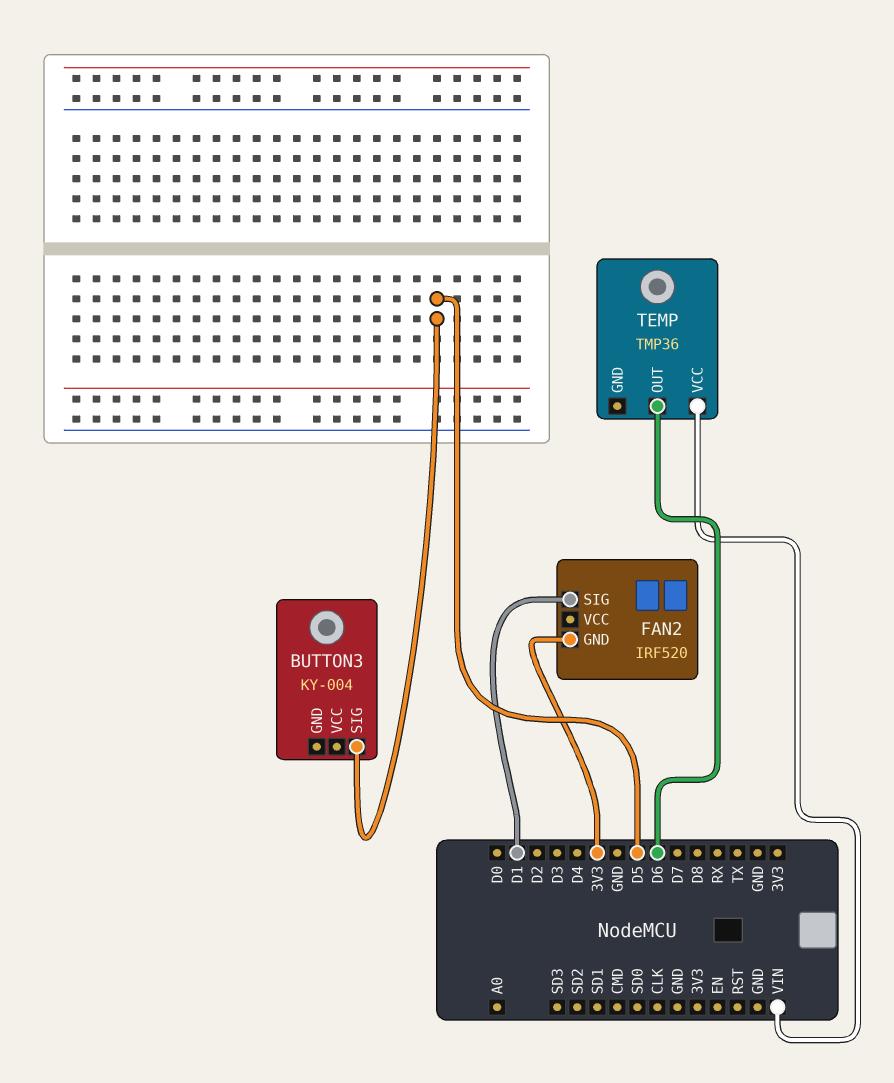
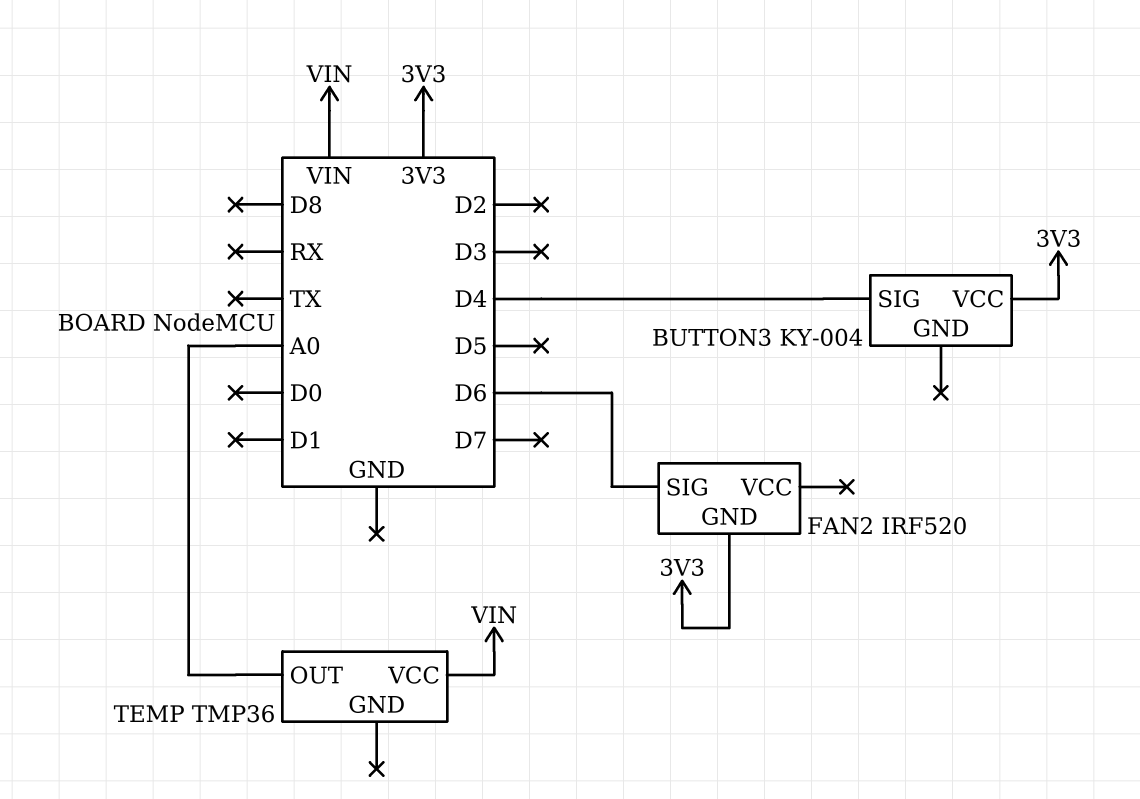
BUTTON3 pin SIG: D5 -> D4
BUTTON3 pin VCC: none -> 3V3
FAN2 pin SIG: D1 -> D6
TEMP pin OUT: D6 -> A0

